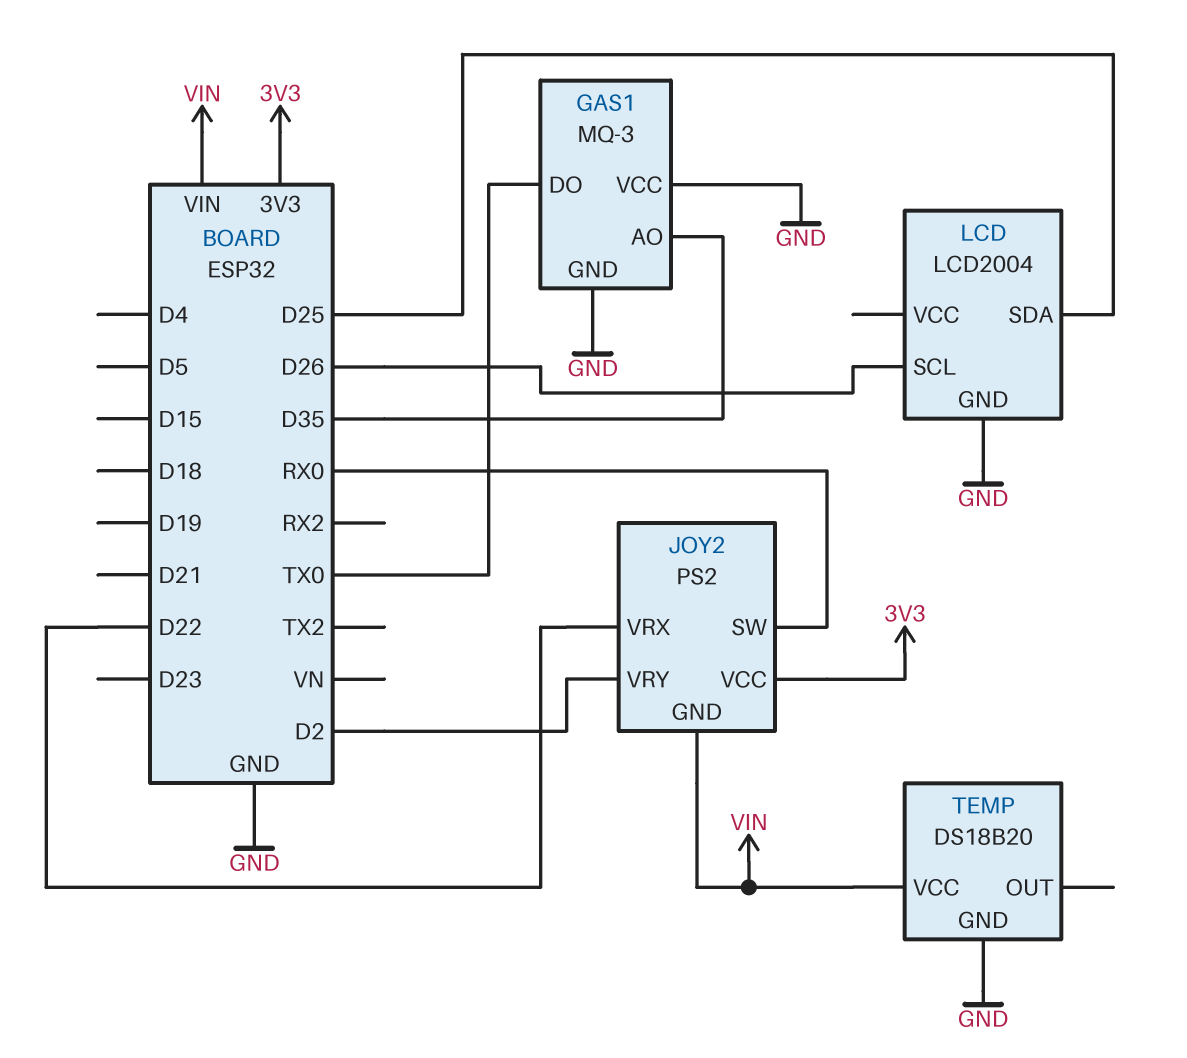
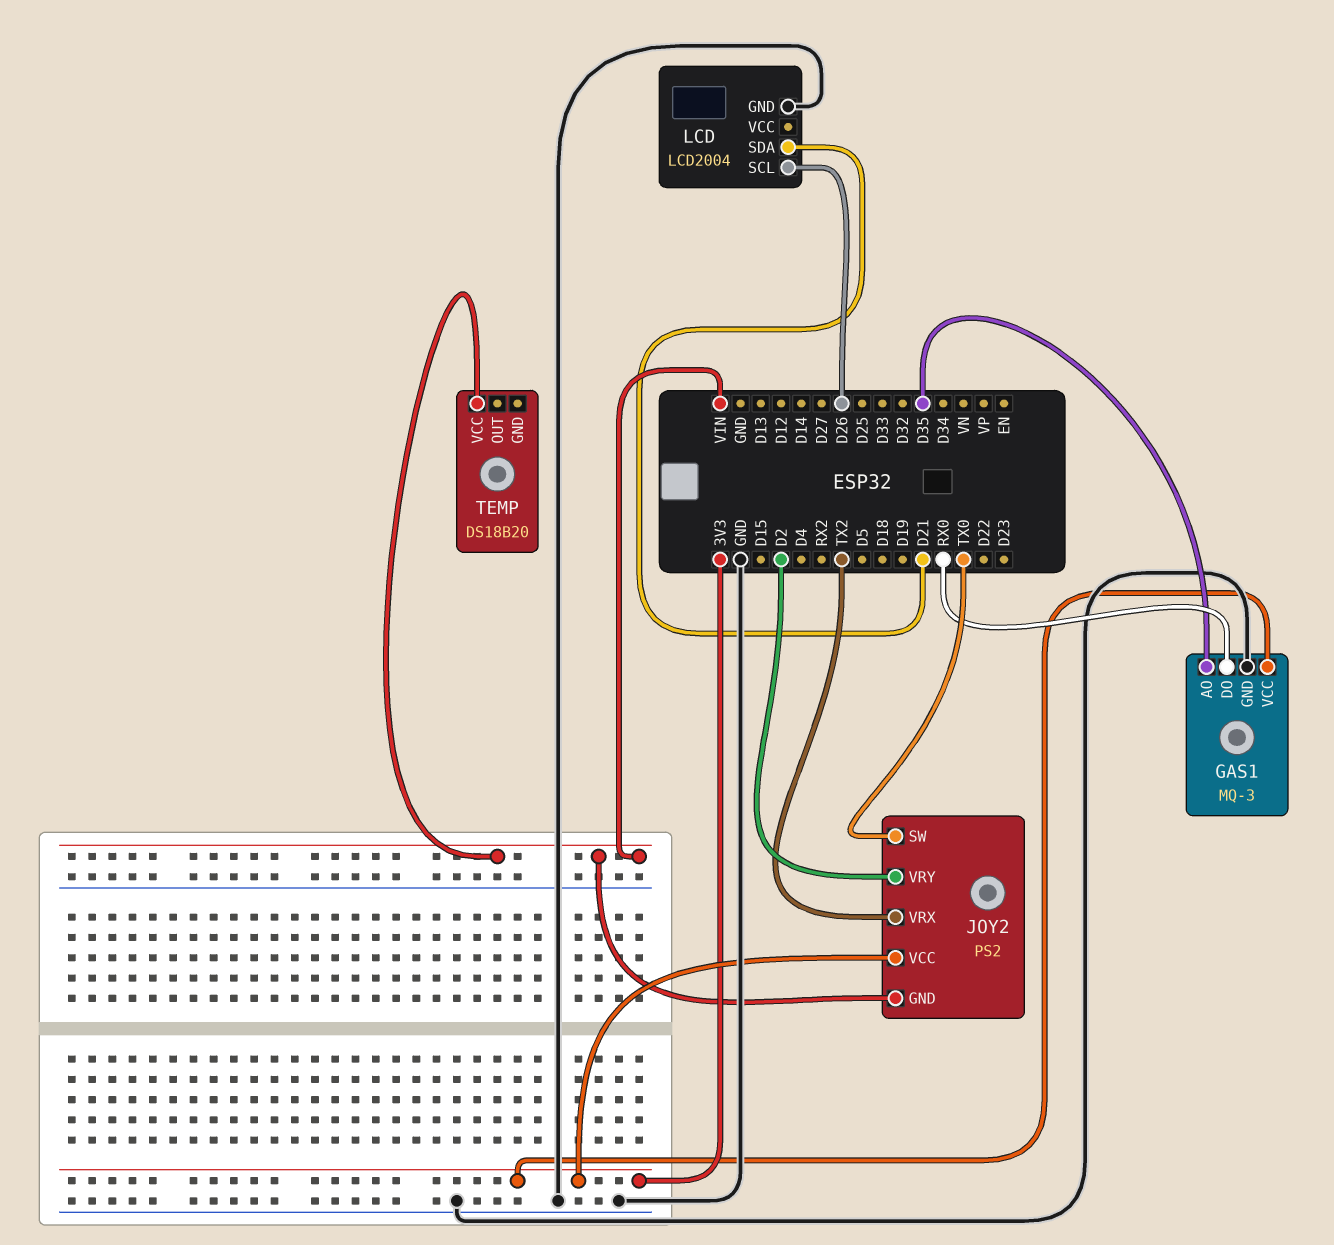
GAS1 pin DO: TX0 -> RX0
GAS1 pin VCC: GND -> 3V3
JOY2 pin SW: RX0 -> TX0
JOY2 pin VRX: D22 -> TX2
LCD pin SDA: D25 -> D21
TEMP pin GND: GND -> none

